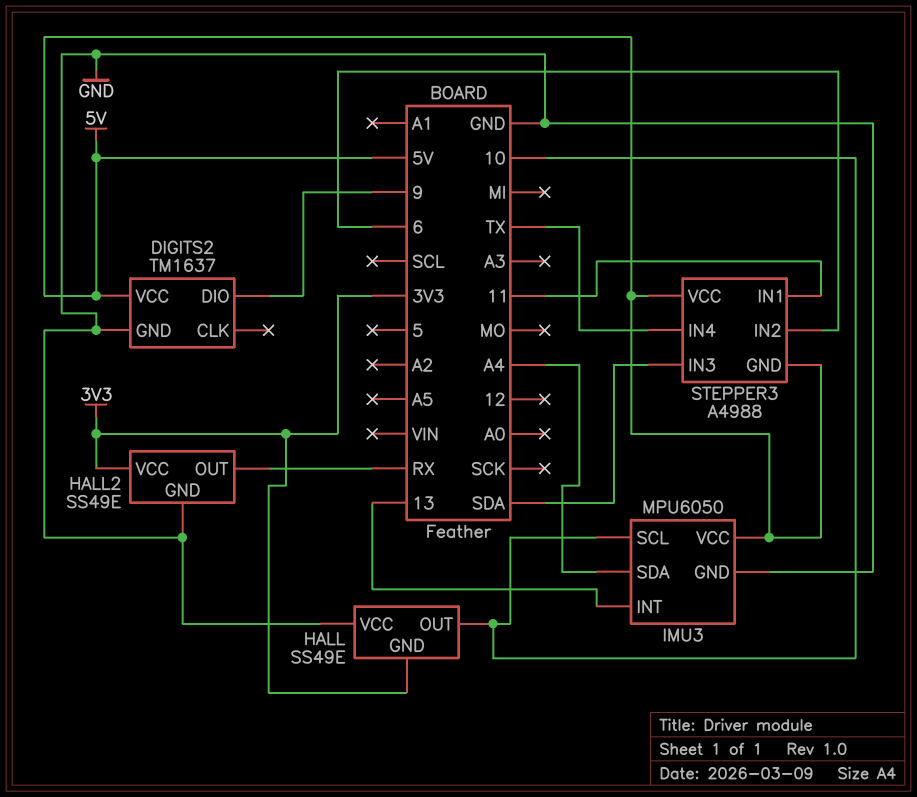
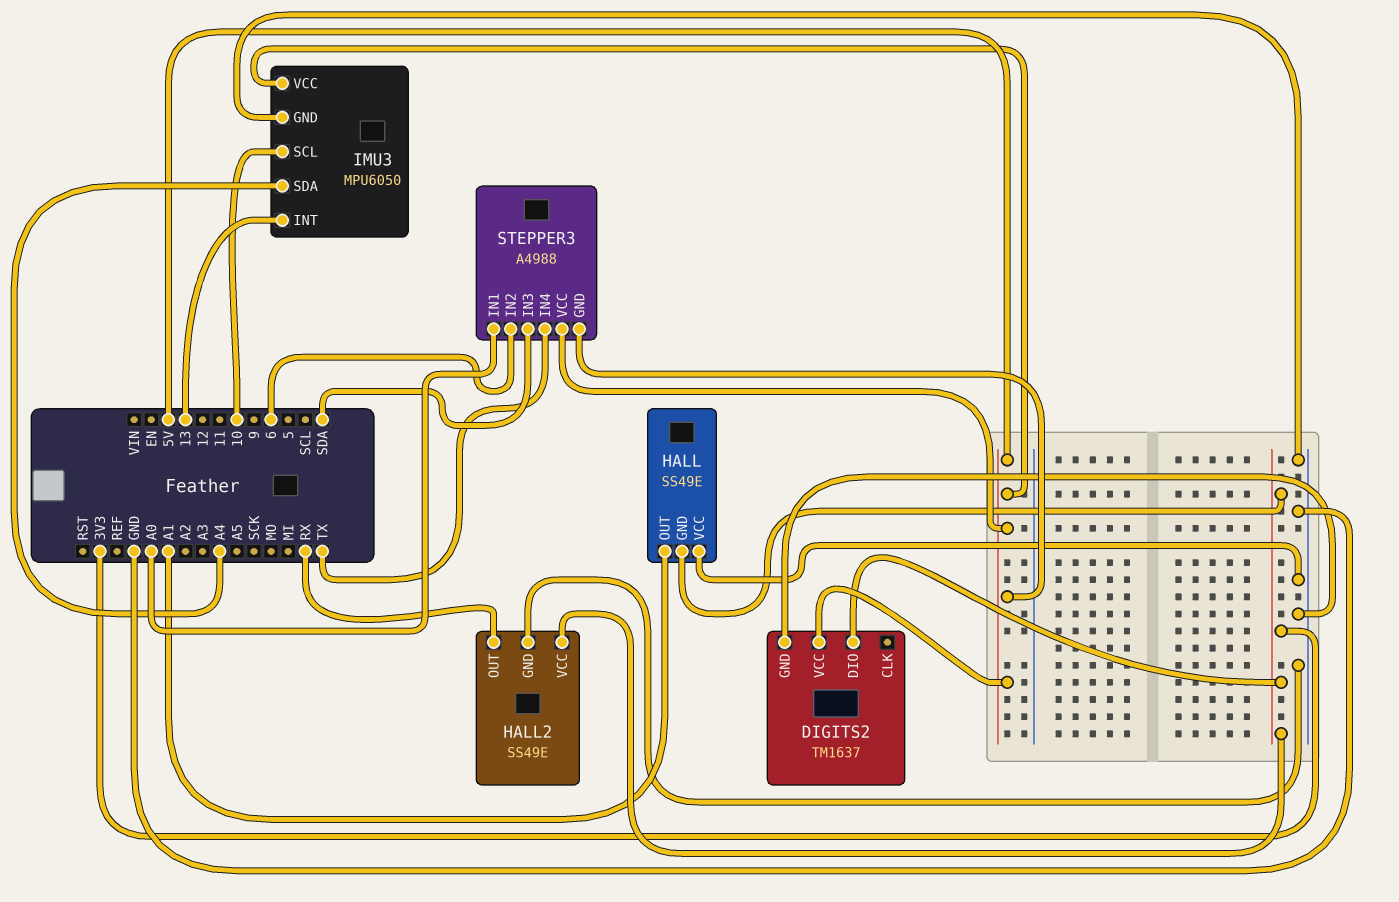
DIGITS2 pin DIO: 9 -> 3V3
HALL pin OUT: 10 -> A1
STEPPER3 pin IN1: 11 -> A0

